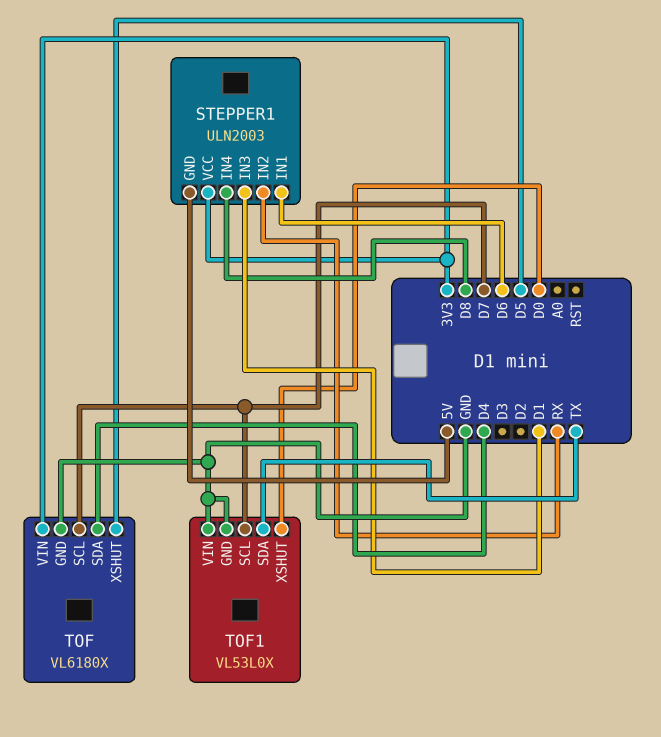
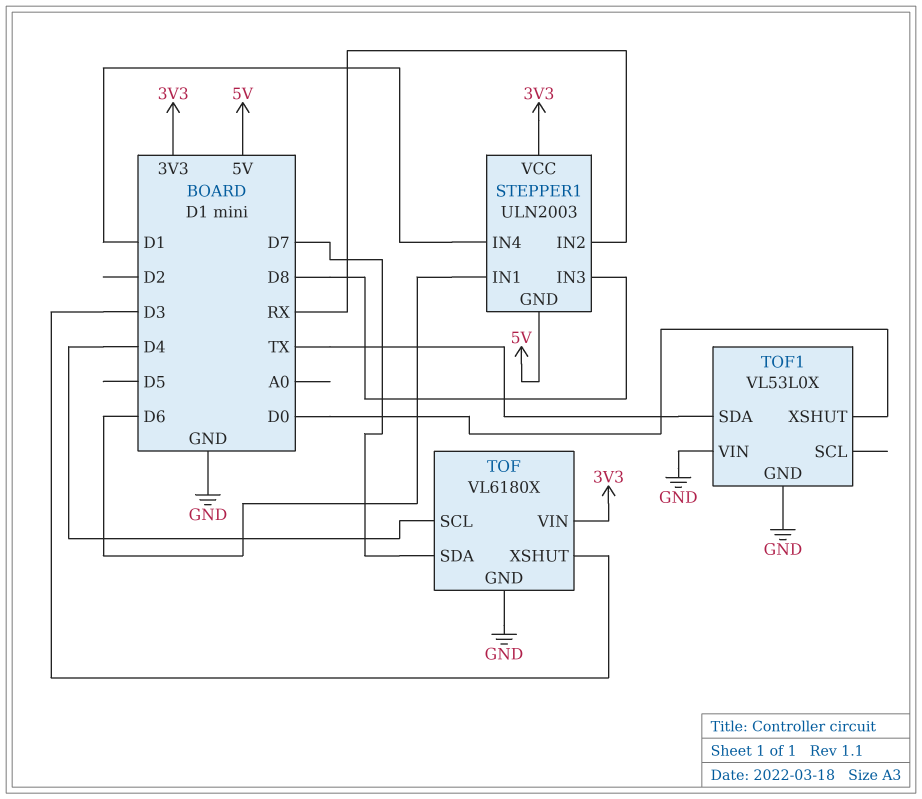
STEPPER1 pin IN3: D1 -> D8
STEPPER1 pin IN4: D8 -> D1
TOF pin SCL: D7 -> D4
TOF pin SDA: D4 -> D7
TOF pin XSHUT: D5 -> D3
TOF1 pin SCL: D7 -> none

